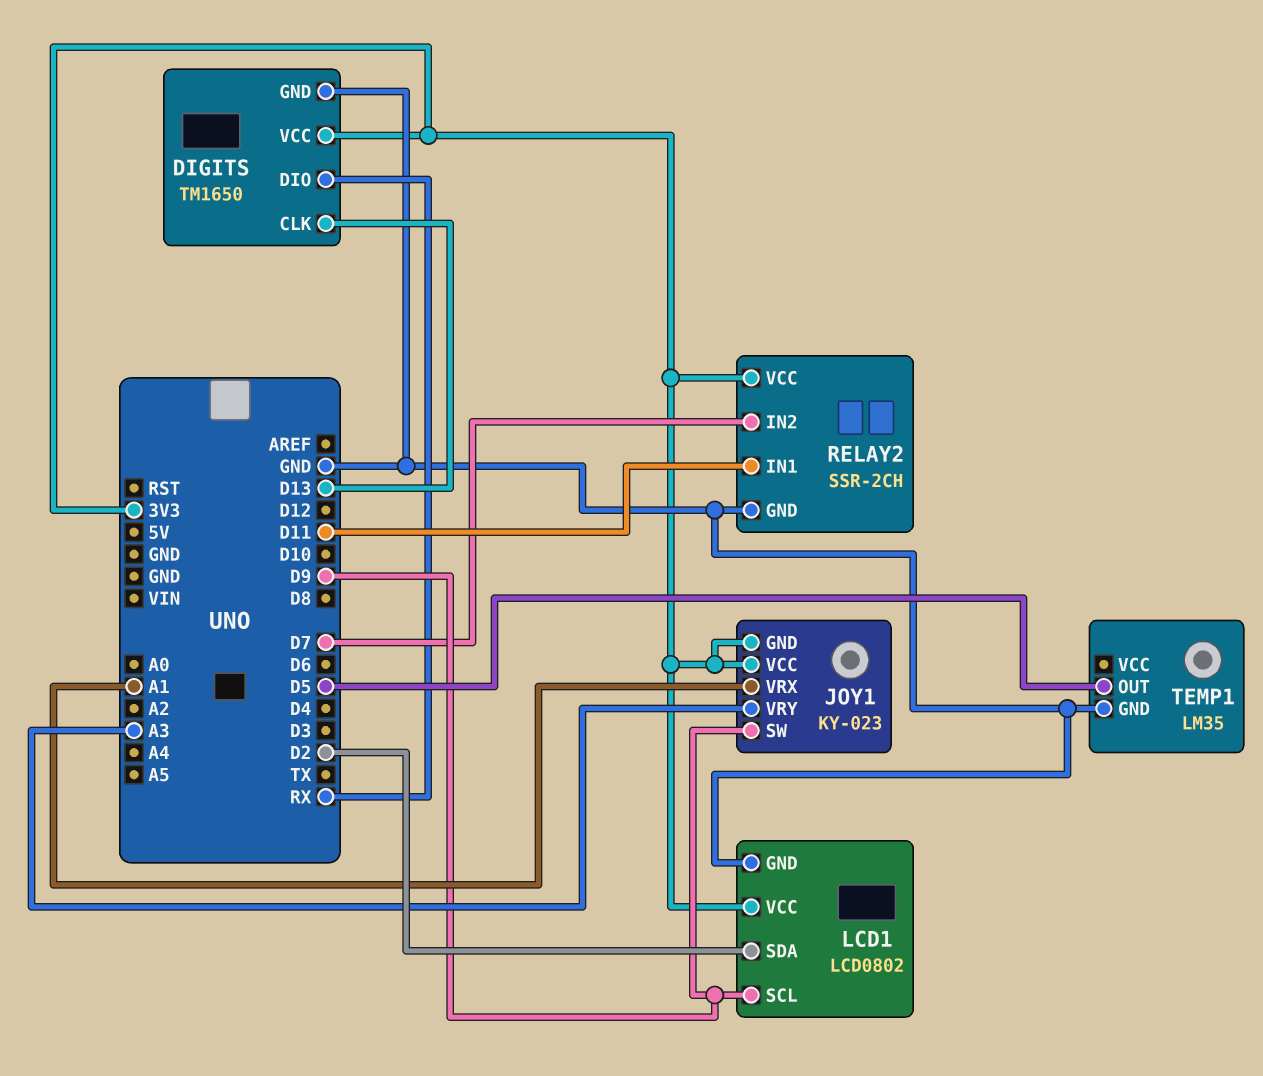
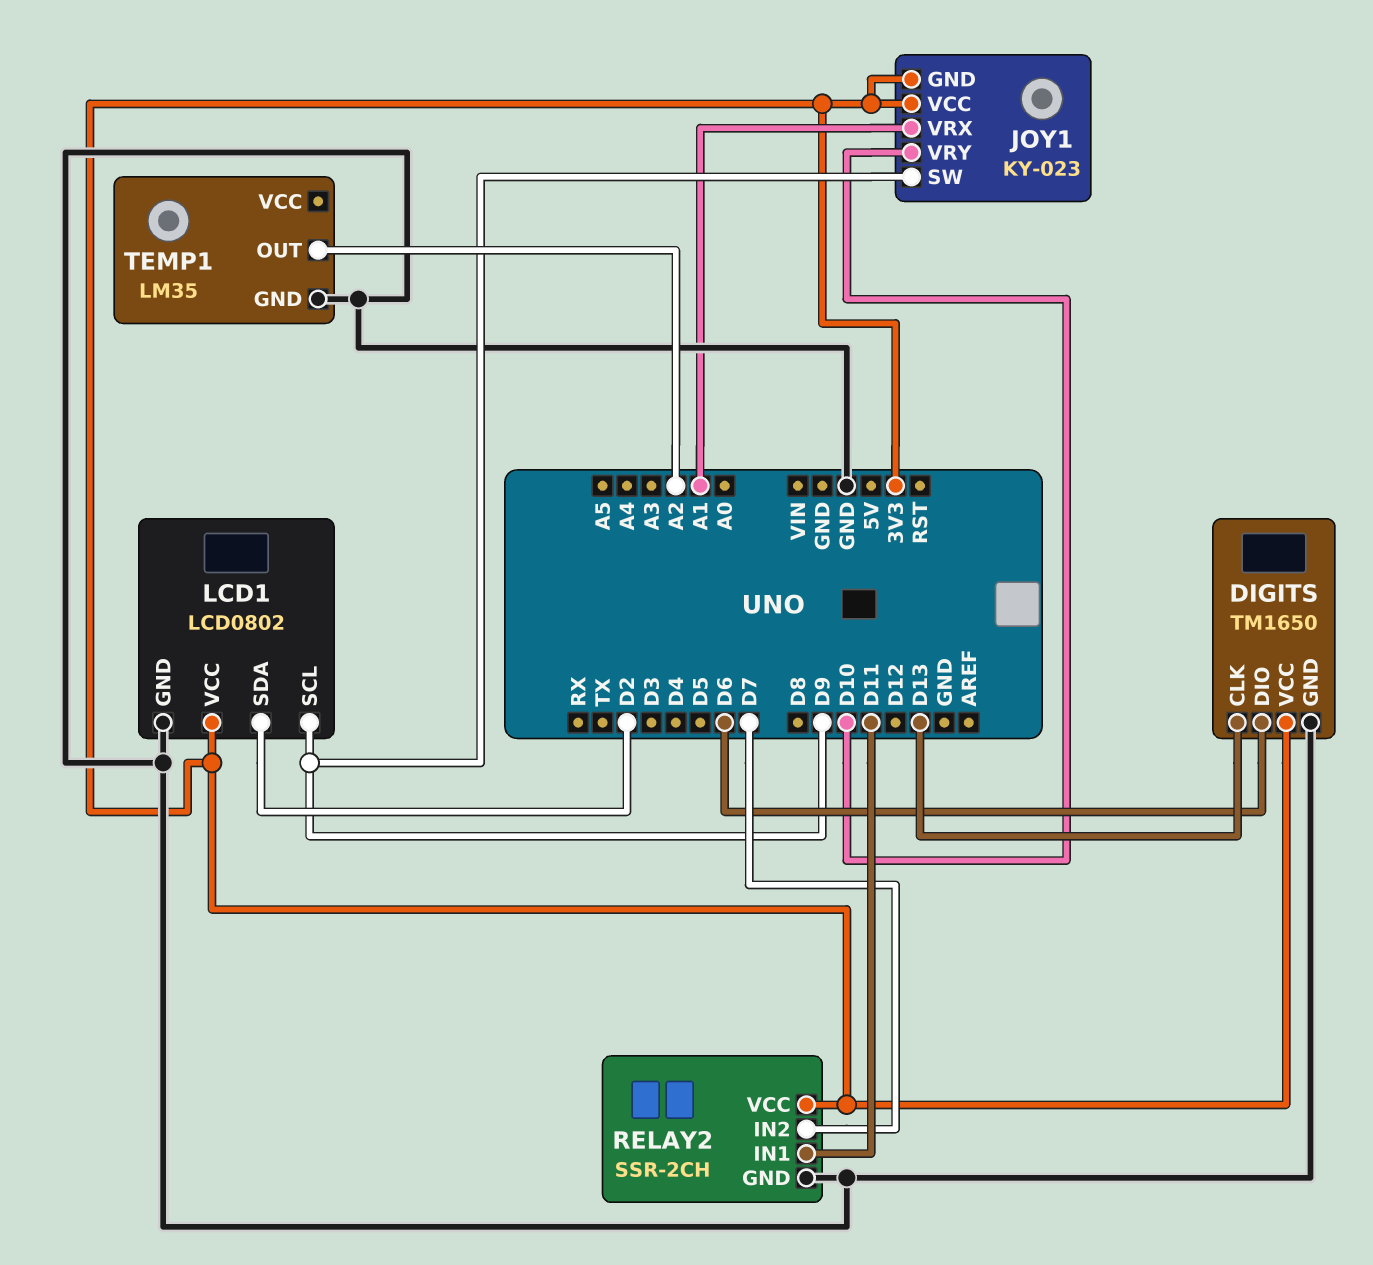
DIGITS pin DIO: RX -> D6
JOY1 pin VRY: A3 -> D10
TEMP1 pin OUT: D5 -> A2

